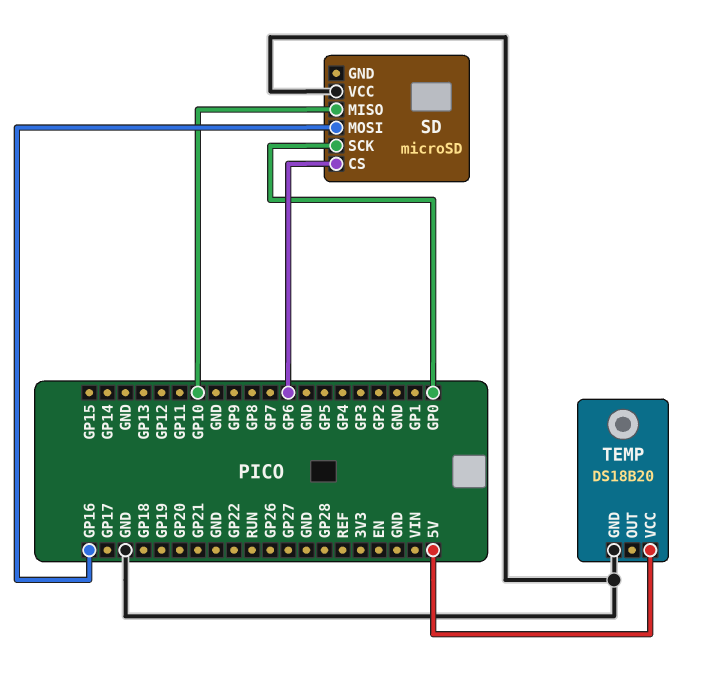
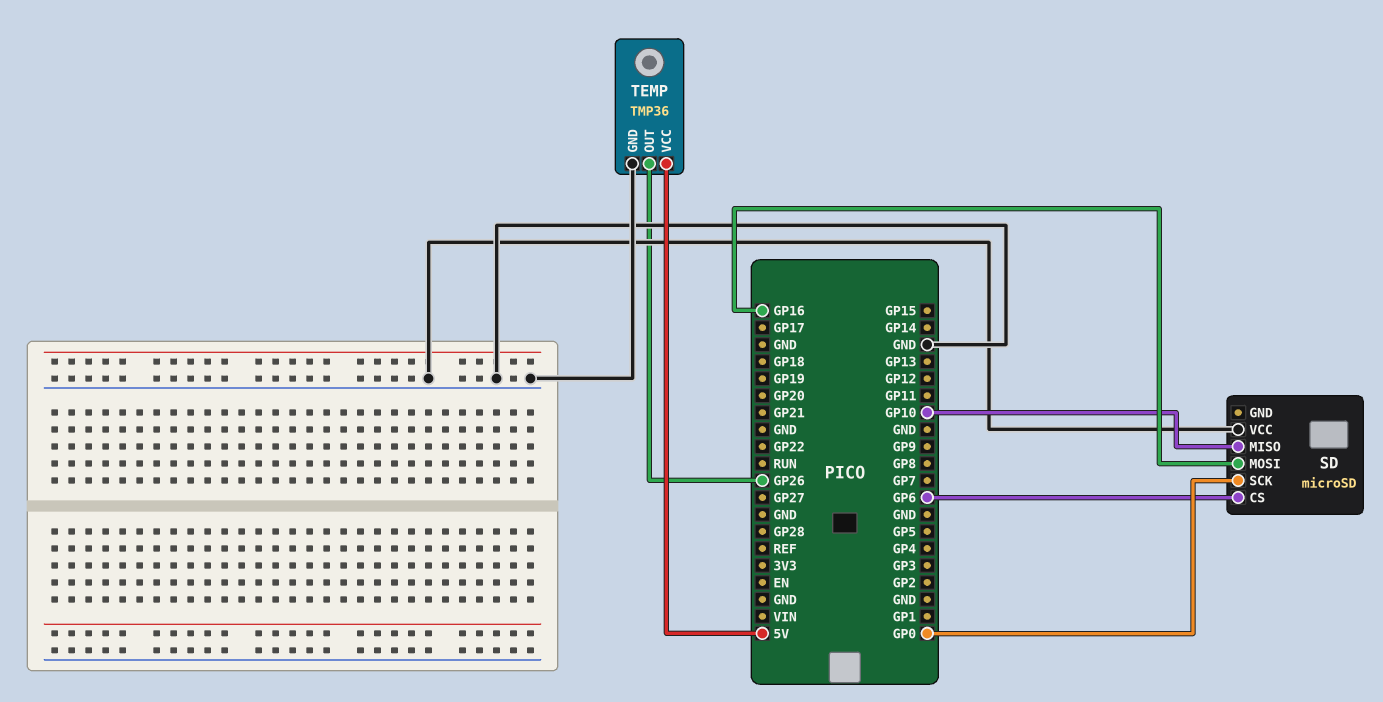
TEMP: DS18B20 -> TMP36
TEMP pin OUT: none -> GP26

